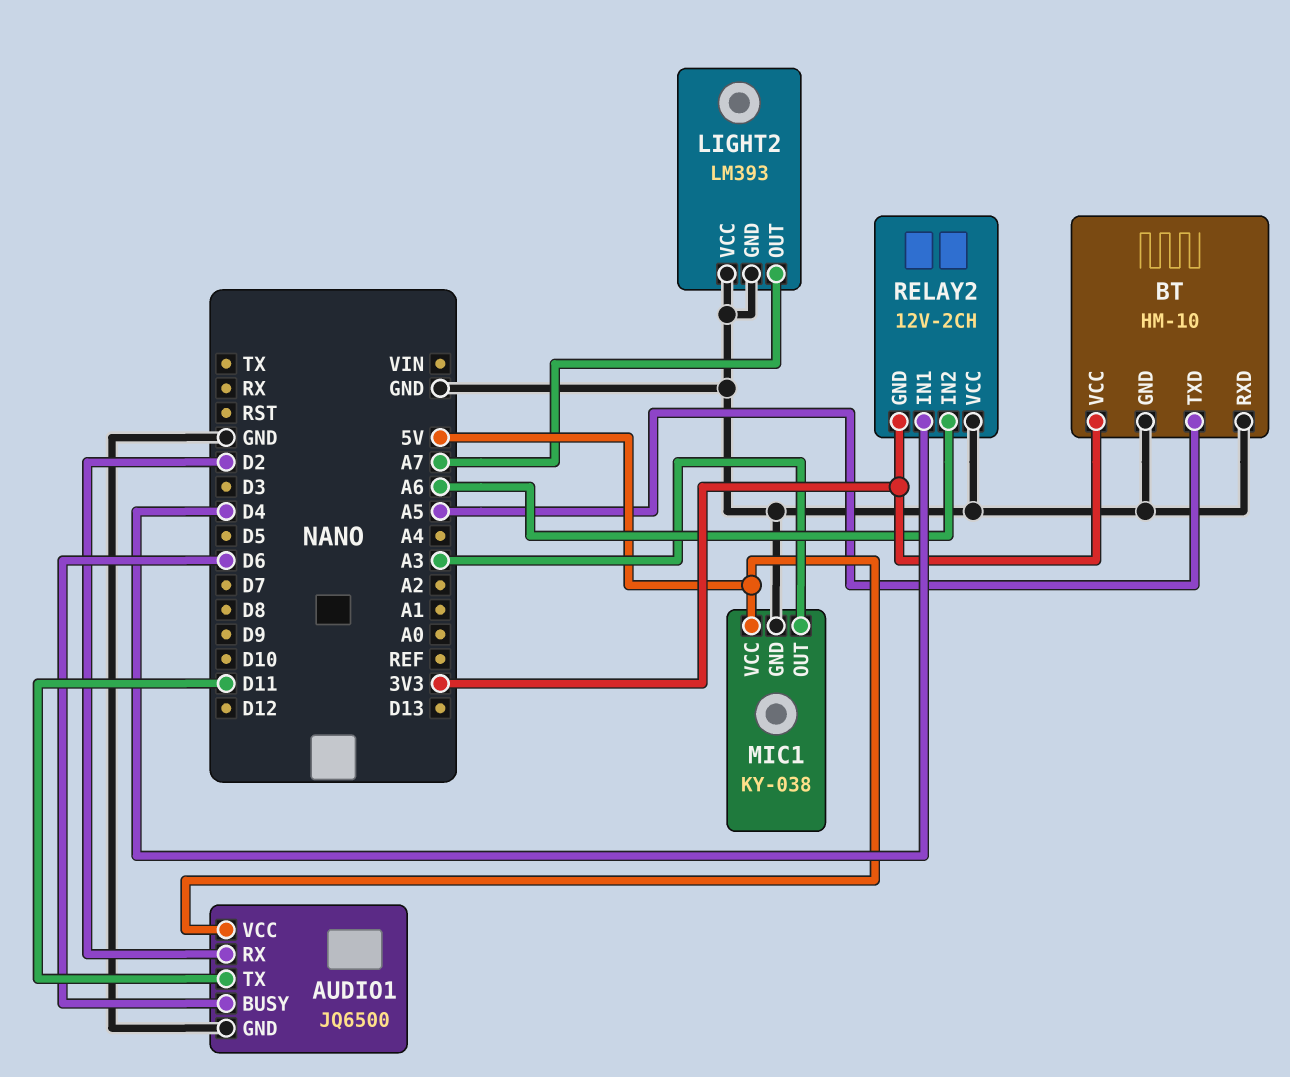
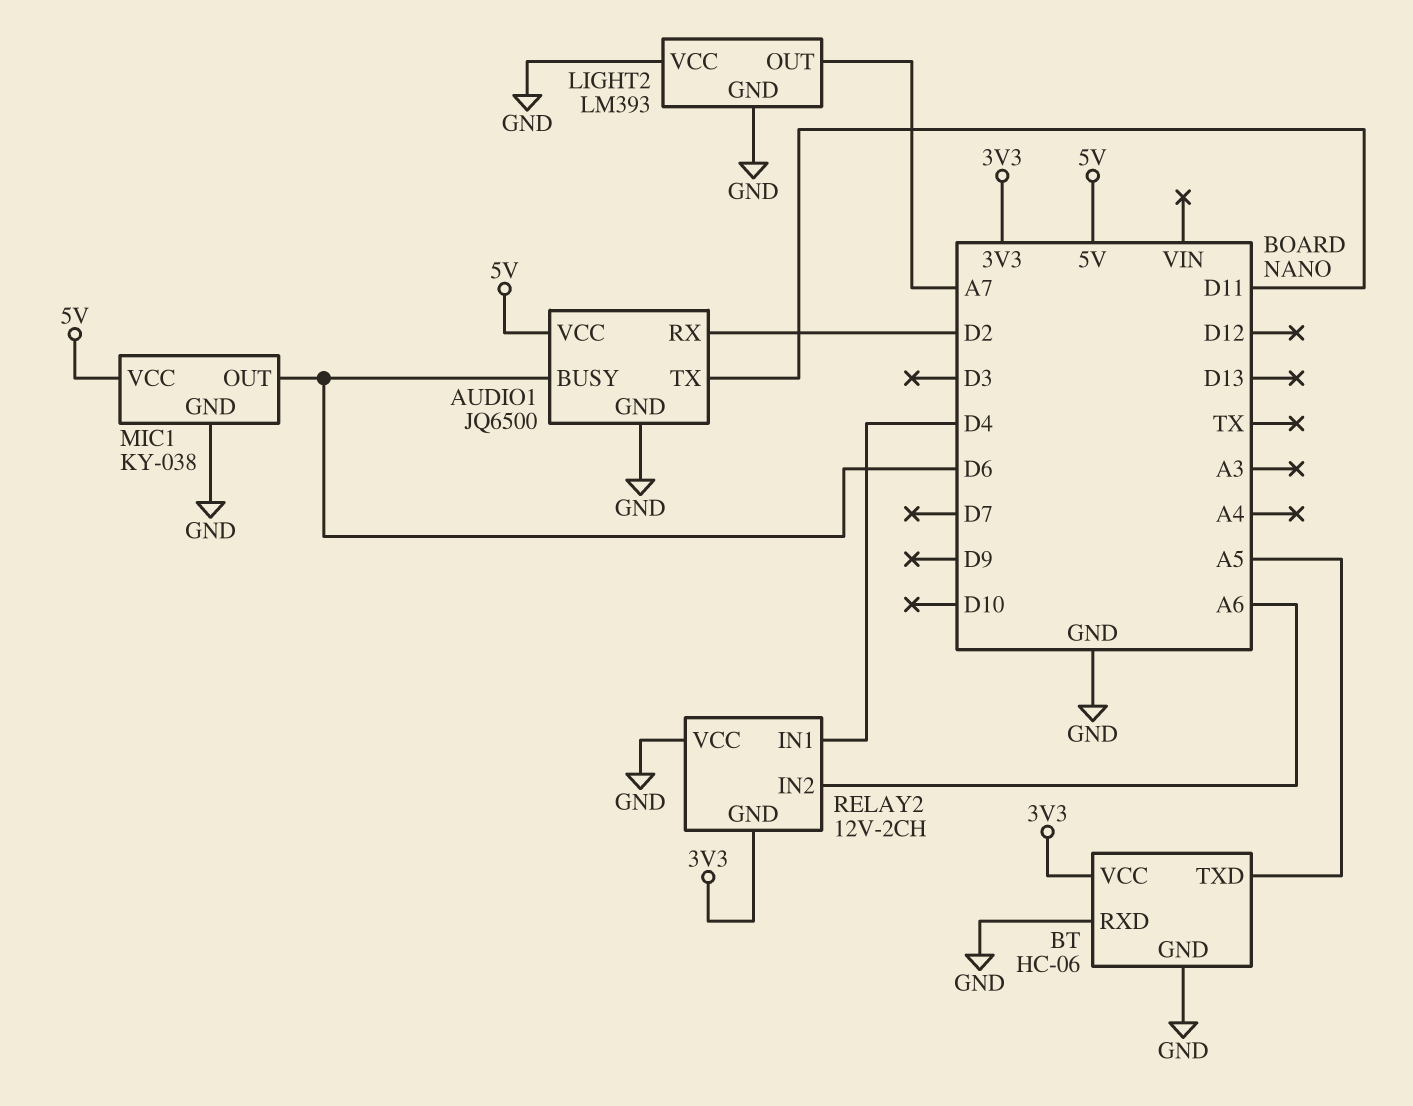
BT: HM-10 -> HC-06
MIC1 pin OUT: A3 -> D6

